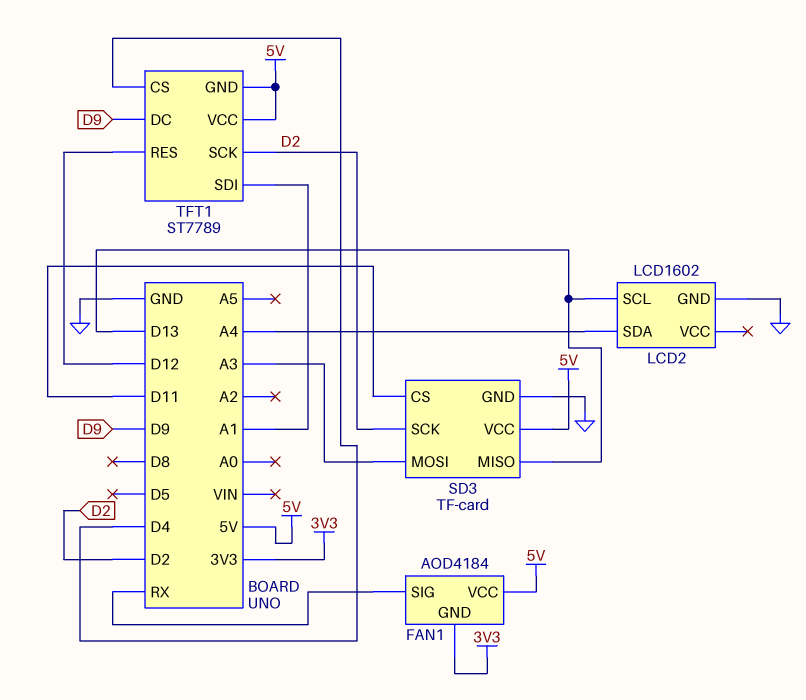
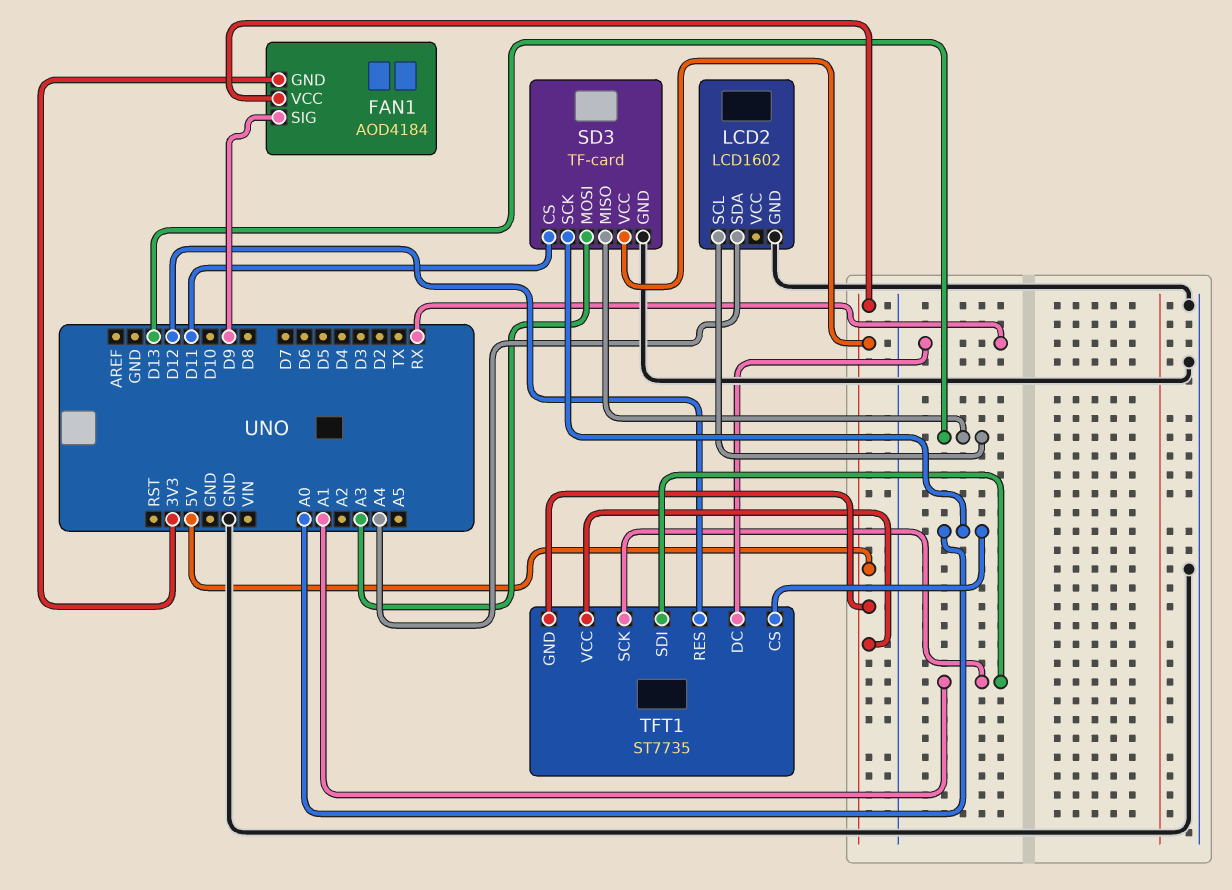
FAN1 pin SIG: RX -> D9
SD3 pin SCK: D2 -> A0
TFT1: ST7789 -> ST7735
TFT1 pin CS: D4 -> A0
TFT1 pin DC: D9 -> RX
TFT1 pin SCK: D2 -> A1

